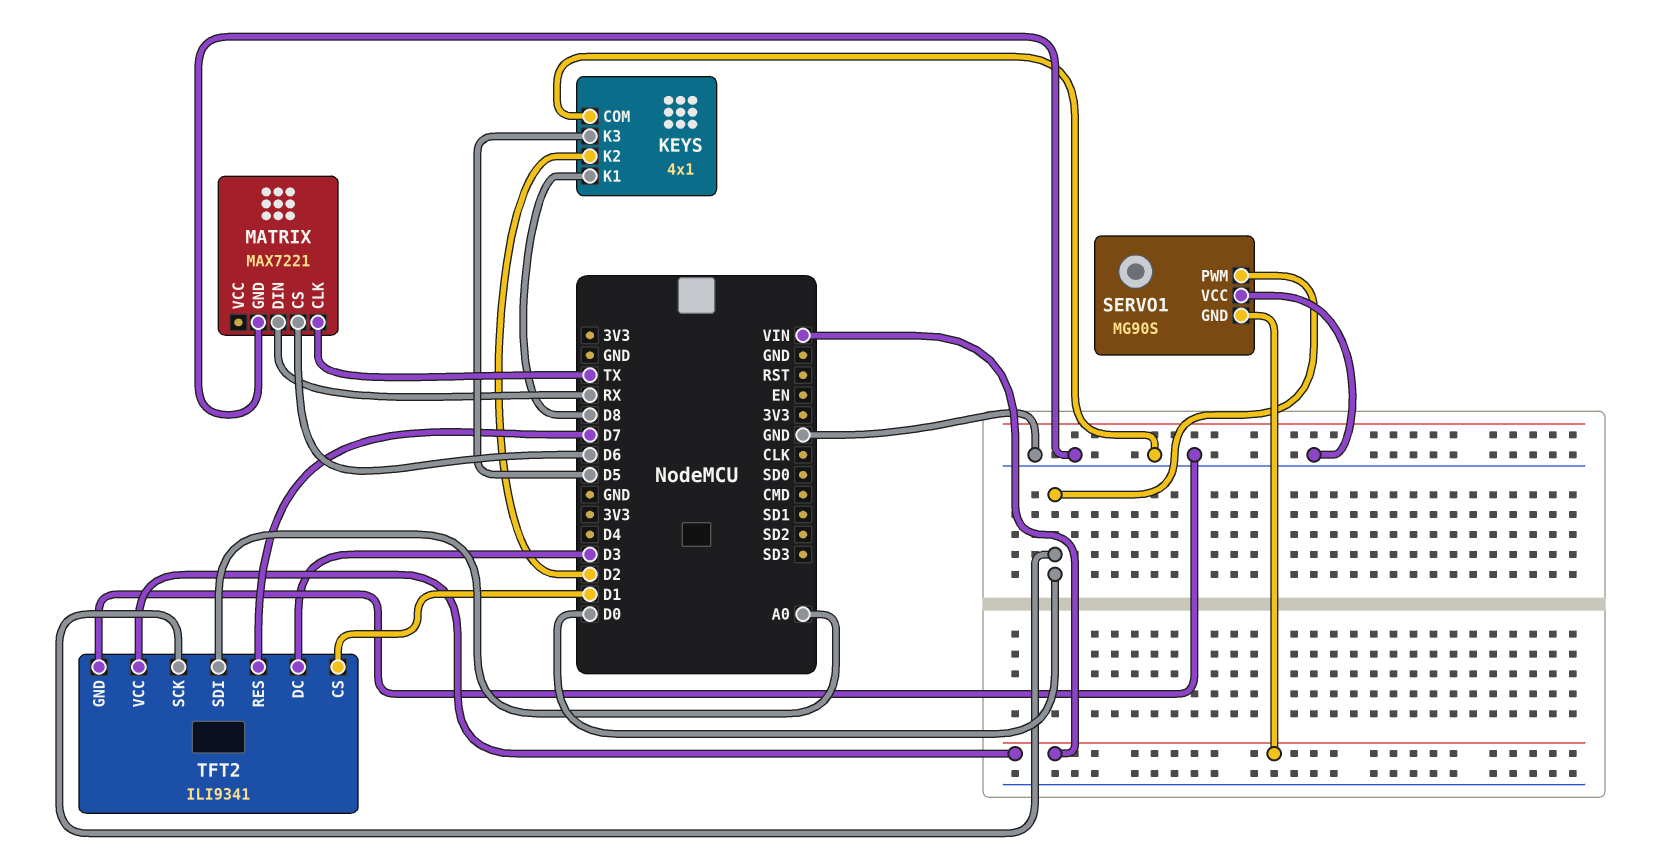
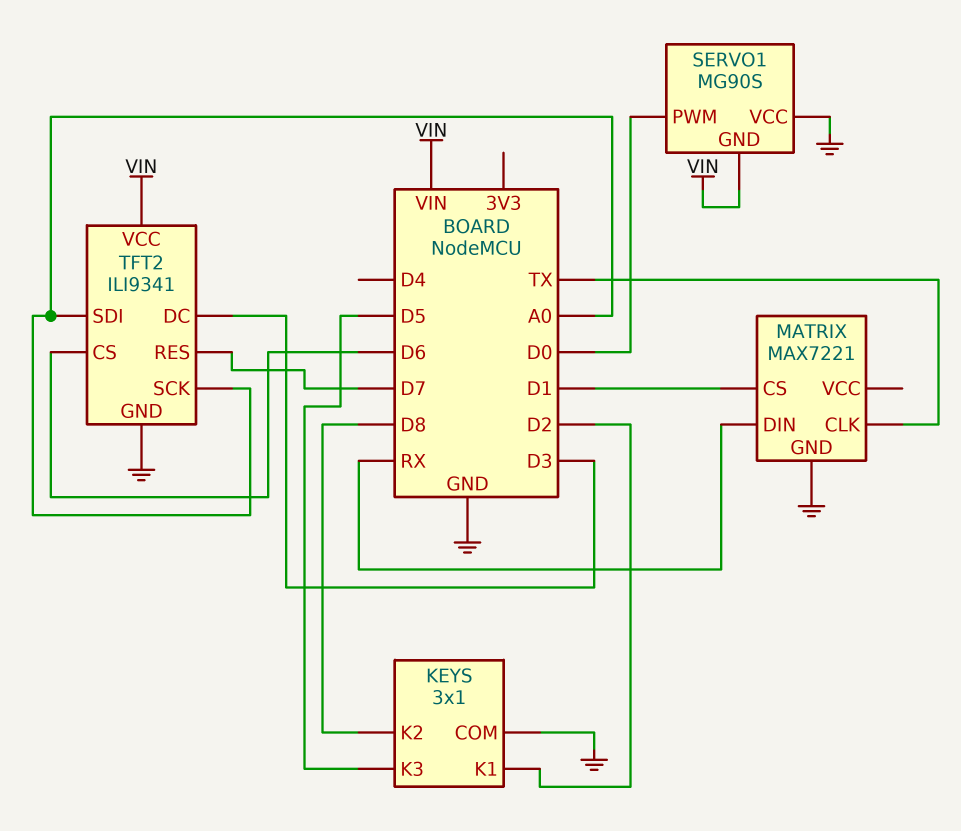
KEYS: 4x1 -> 3x1
KEYS pin K1: D8 -> D2
KEYS pin K2: D2 -> D8
MATRIX pin CS: D6 -> D1
TFT2 pin CS: D1 -> D6
TFT2 pin SCK: D0 -> A0

